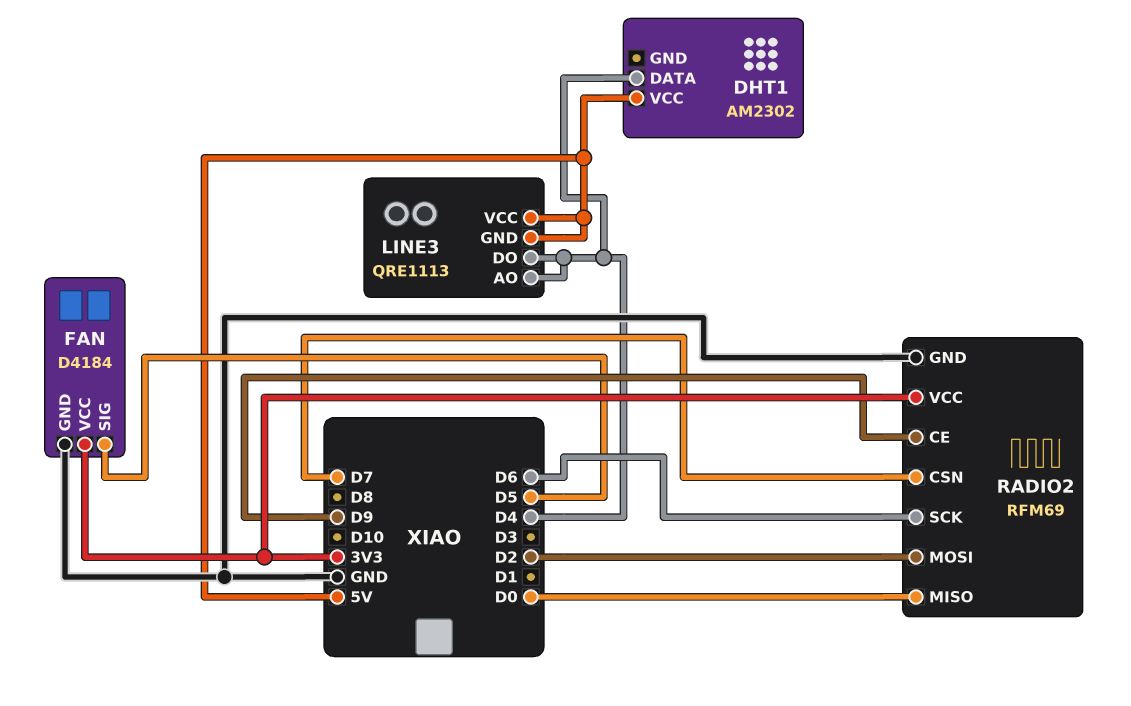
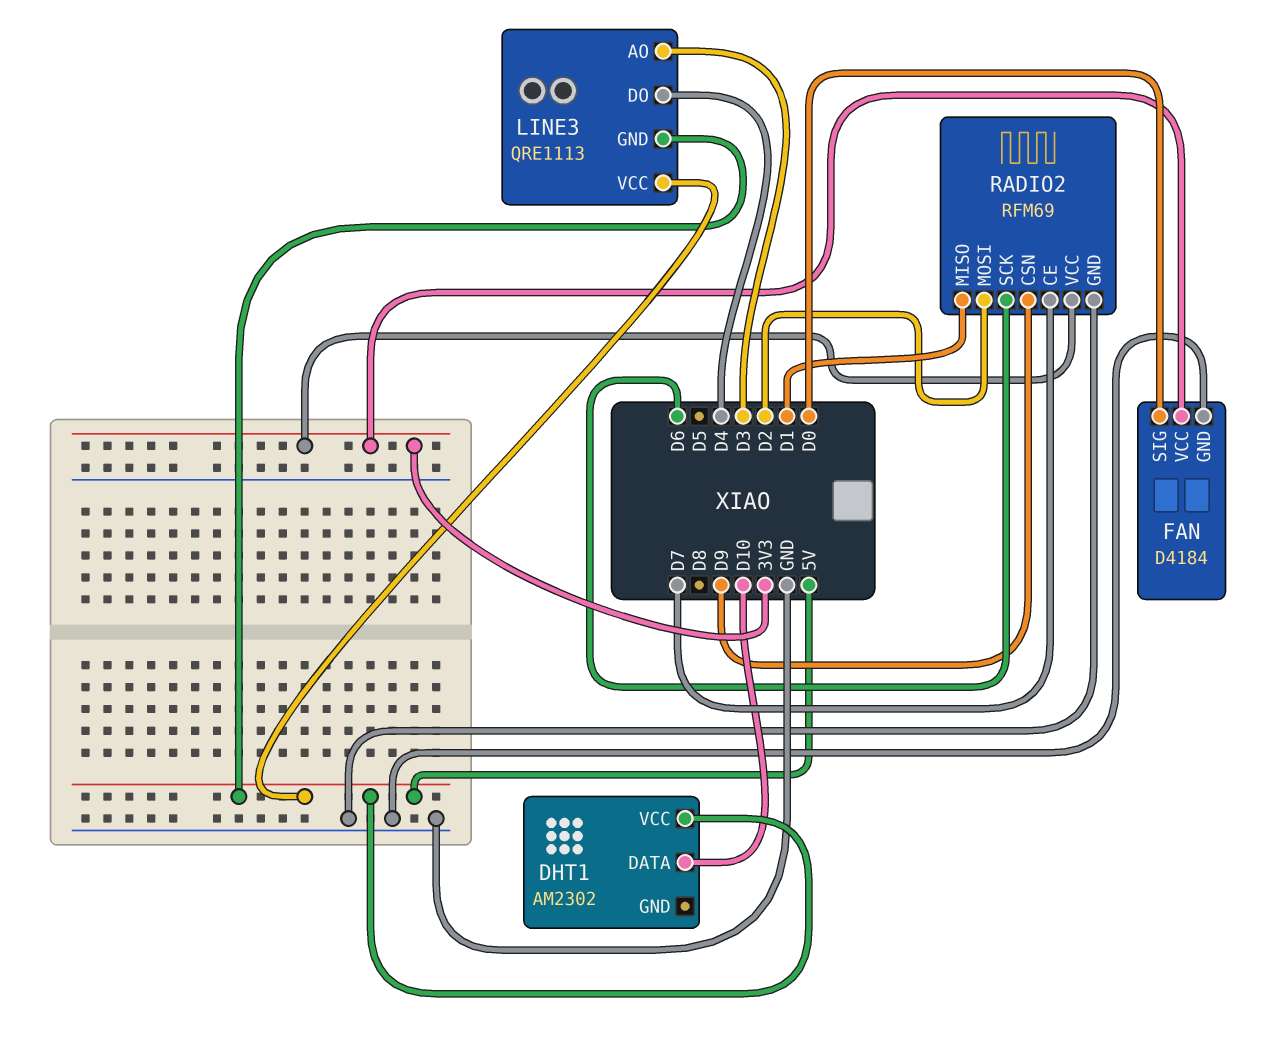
DHT1 pin DATA: D4 -> D10
FAN pin SIG: D5 -> D0
LINE3 pin AO: D4 -> D3
RADIO2 pin CE: D9 -> D7
RADIO2 pin CSN: D7 -> D9
RADIO2 pin MISO: D0 -> D1

